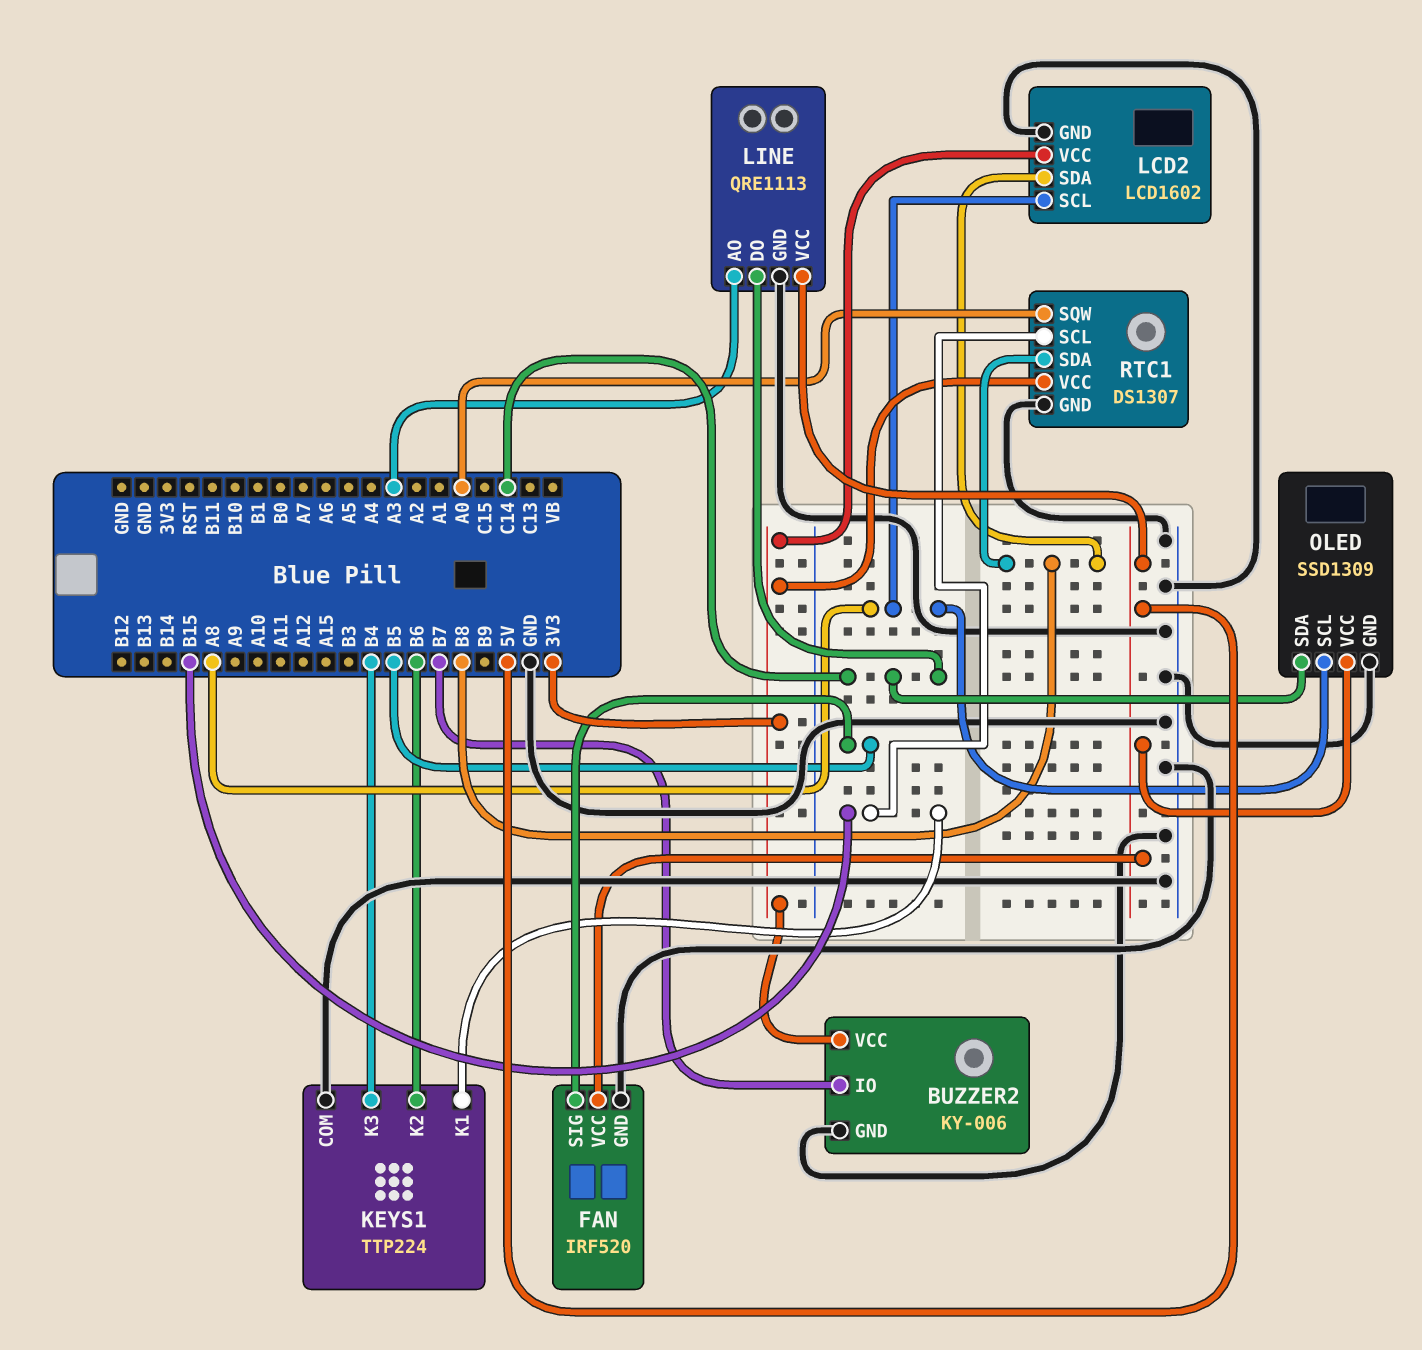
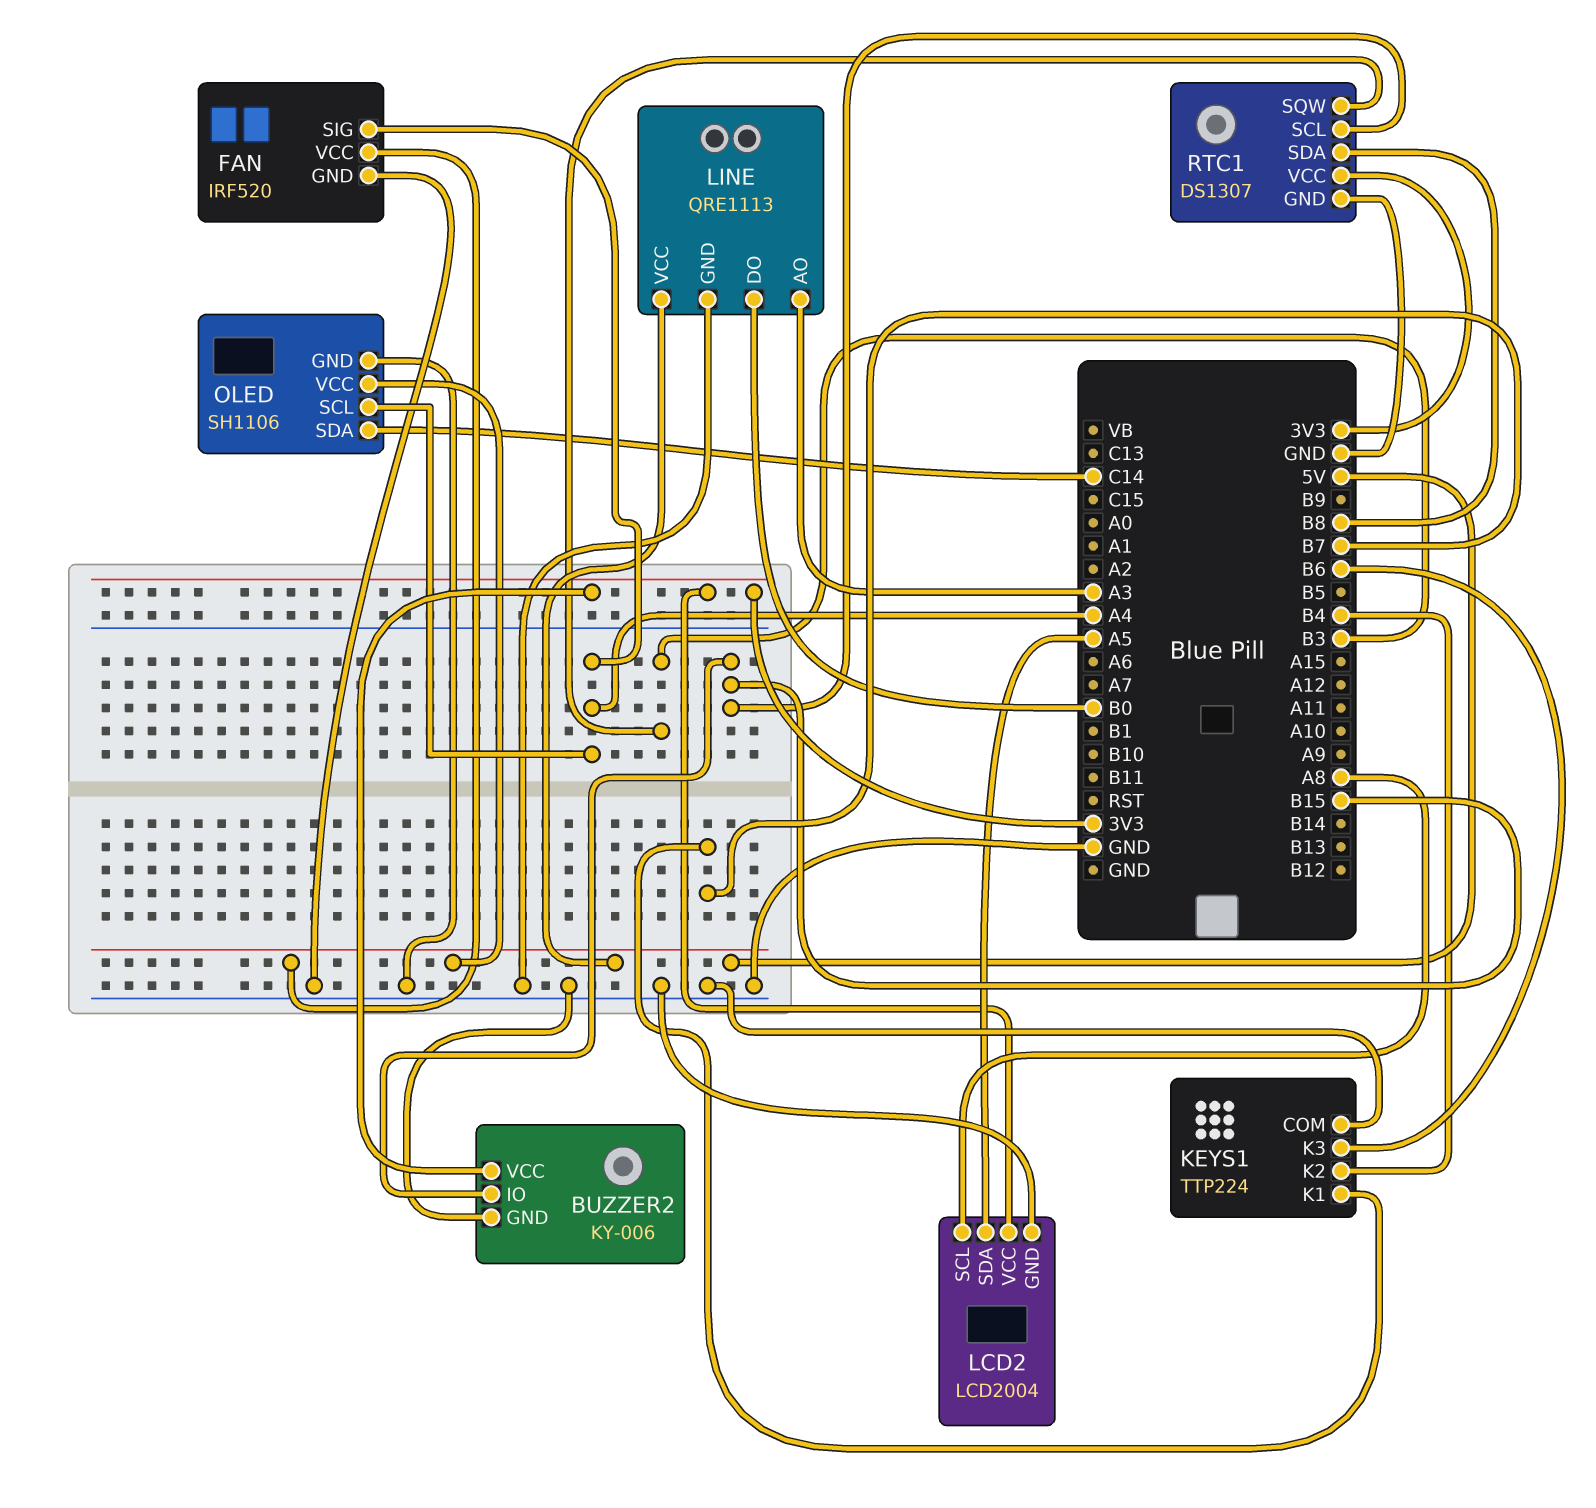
BUZZER2 pin IO: B7 -> B15
FAN pin SIG: B5 -> A4
KEYS1 pin K1: B15 -> B7
KEYS1 pin K2: B6 -> B4
KEYS1 pin K3: B4 -> B6
LCD2: LCD1602 -> LCD2004
LCD2 pin SDA: B8 -> A5
LINE pin DO: C14 -> B0
OLED: SSD1309 -> SH1106
OLED pin SCL: A8 -> A4
RTC1 pin SQW: A0 -> B3

